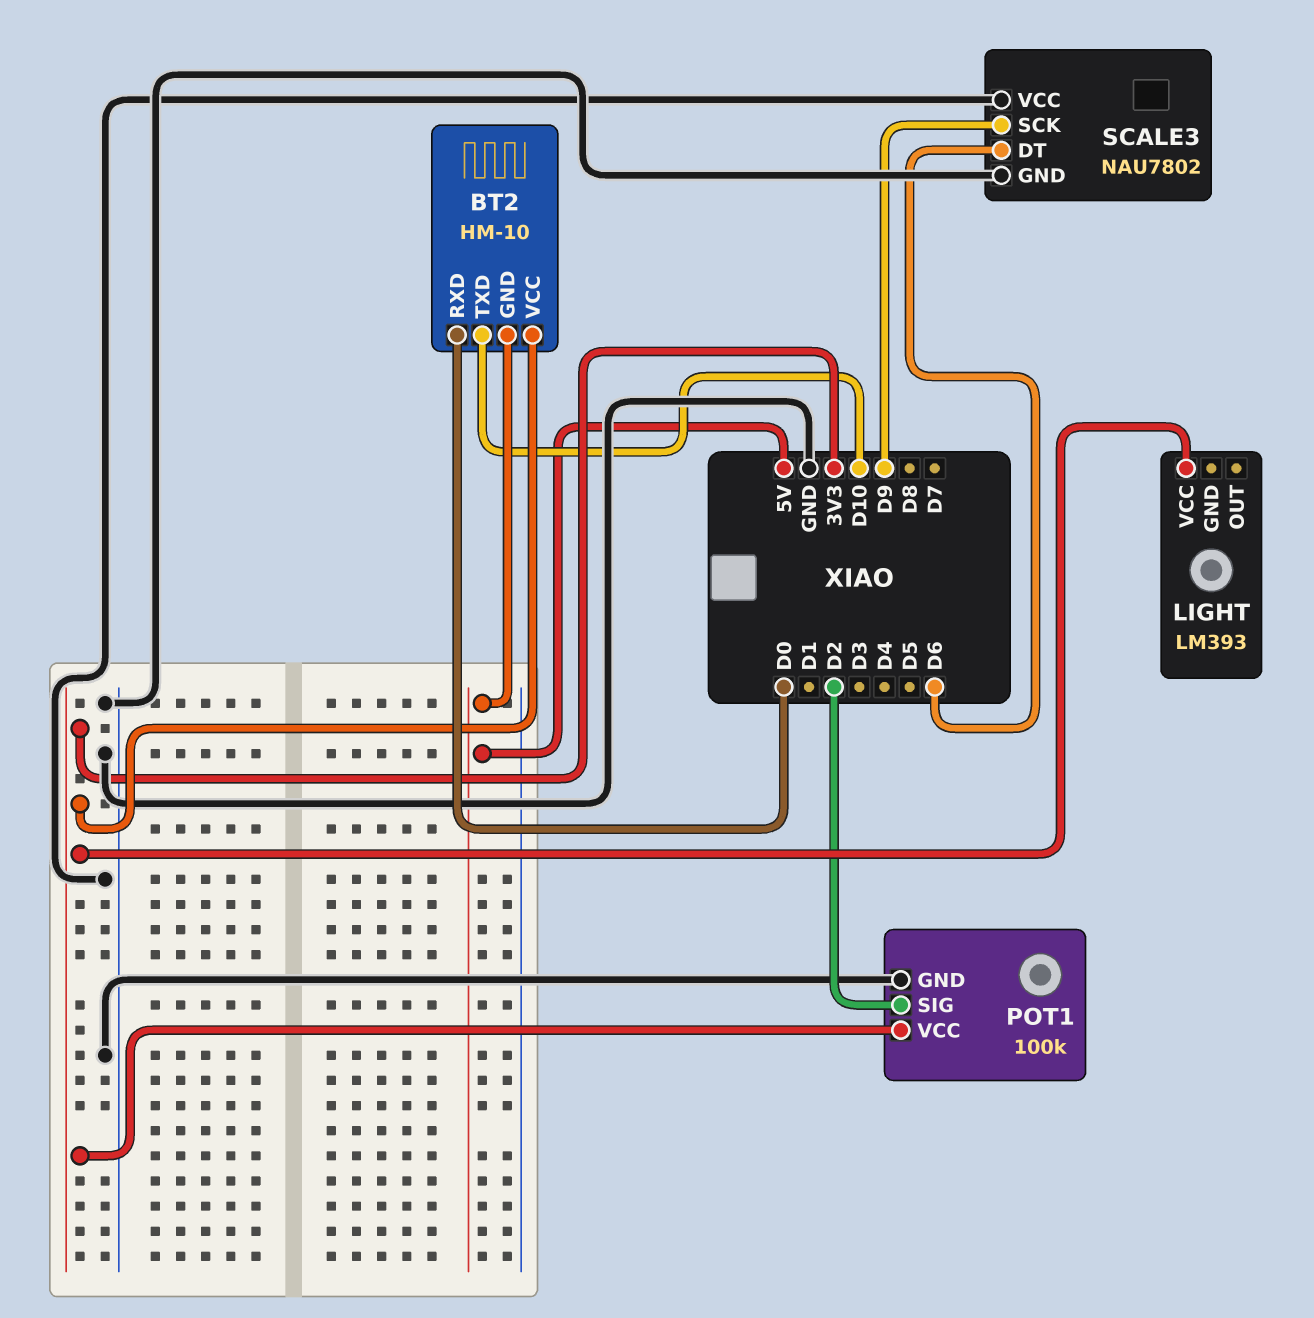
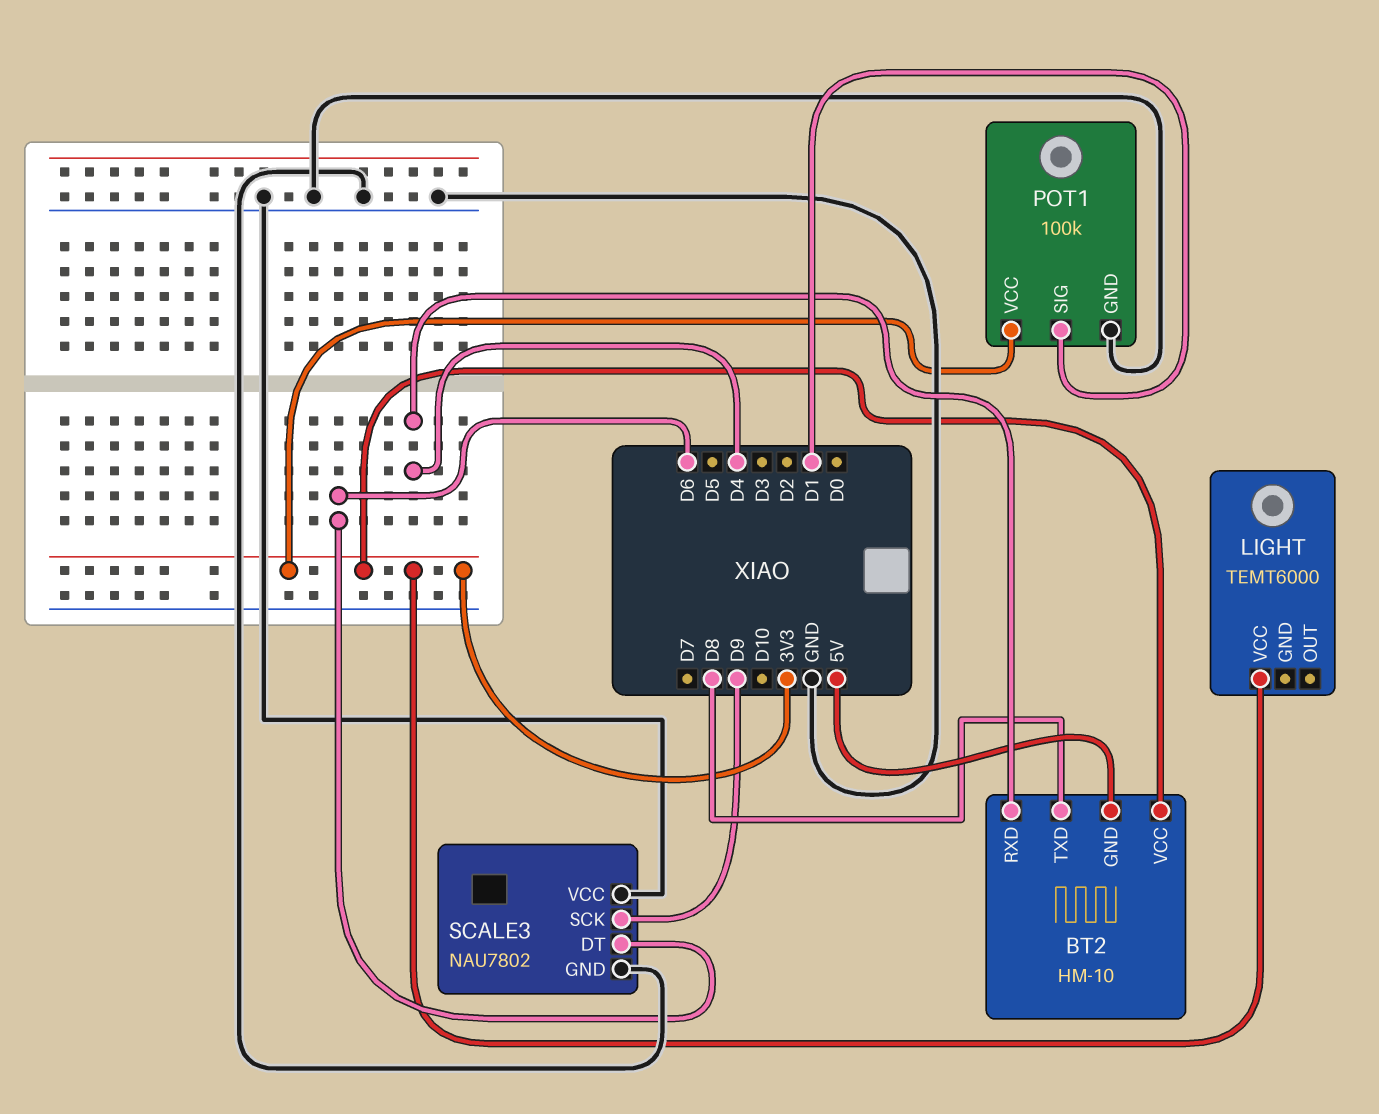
BT2 pin RXD: D0 -> D4
BT2 pin TXD: D10 -> D8
LIGHT: LM393 -> TEMT6000
POT1 pin SIG: D2 -> D1

